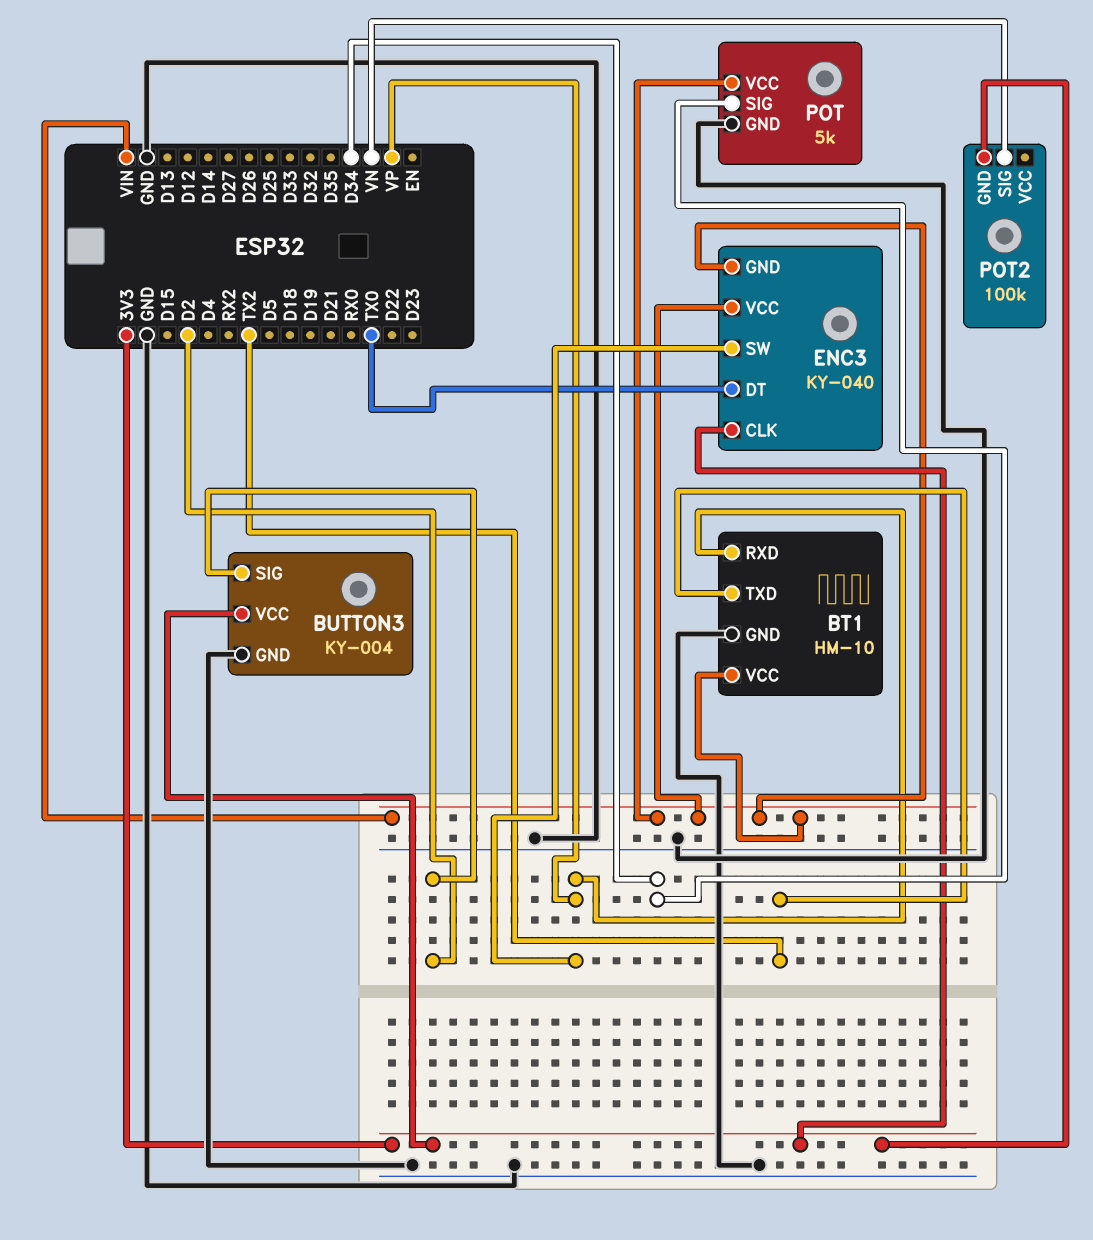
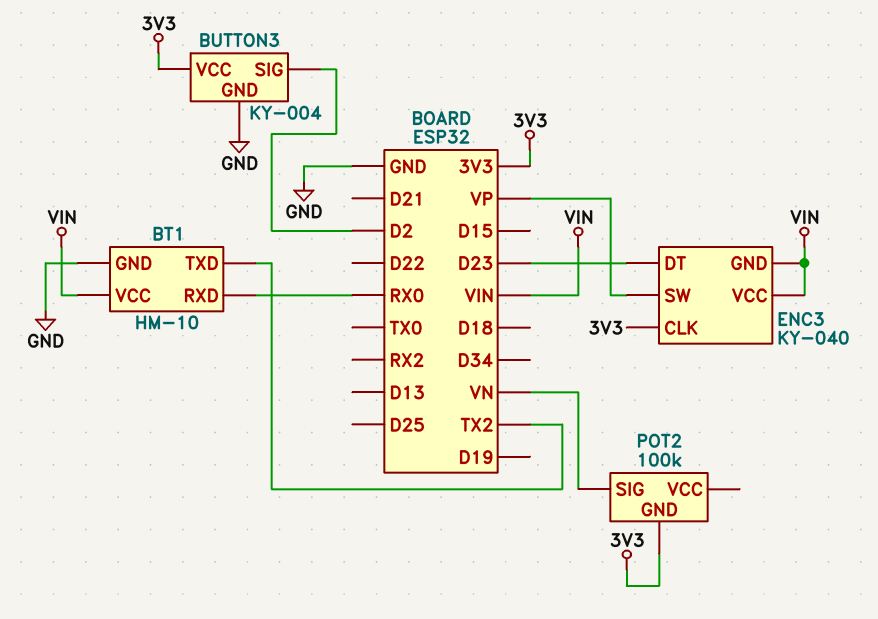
BT1 pin RXD: VP -> RX0
ENC3 pin DT: TX0 -> D23
POT: 5k -> none
POT pin GND: GND -> none
POT pin SIG: D34 -> none
POT pin VCC: VIN -> none

